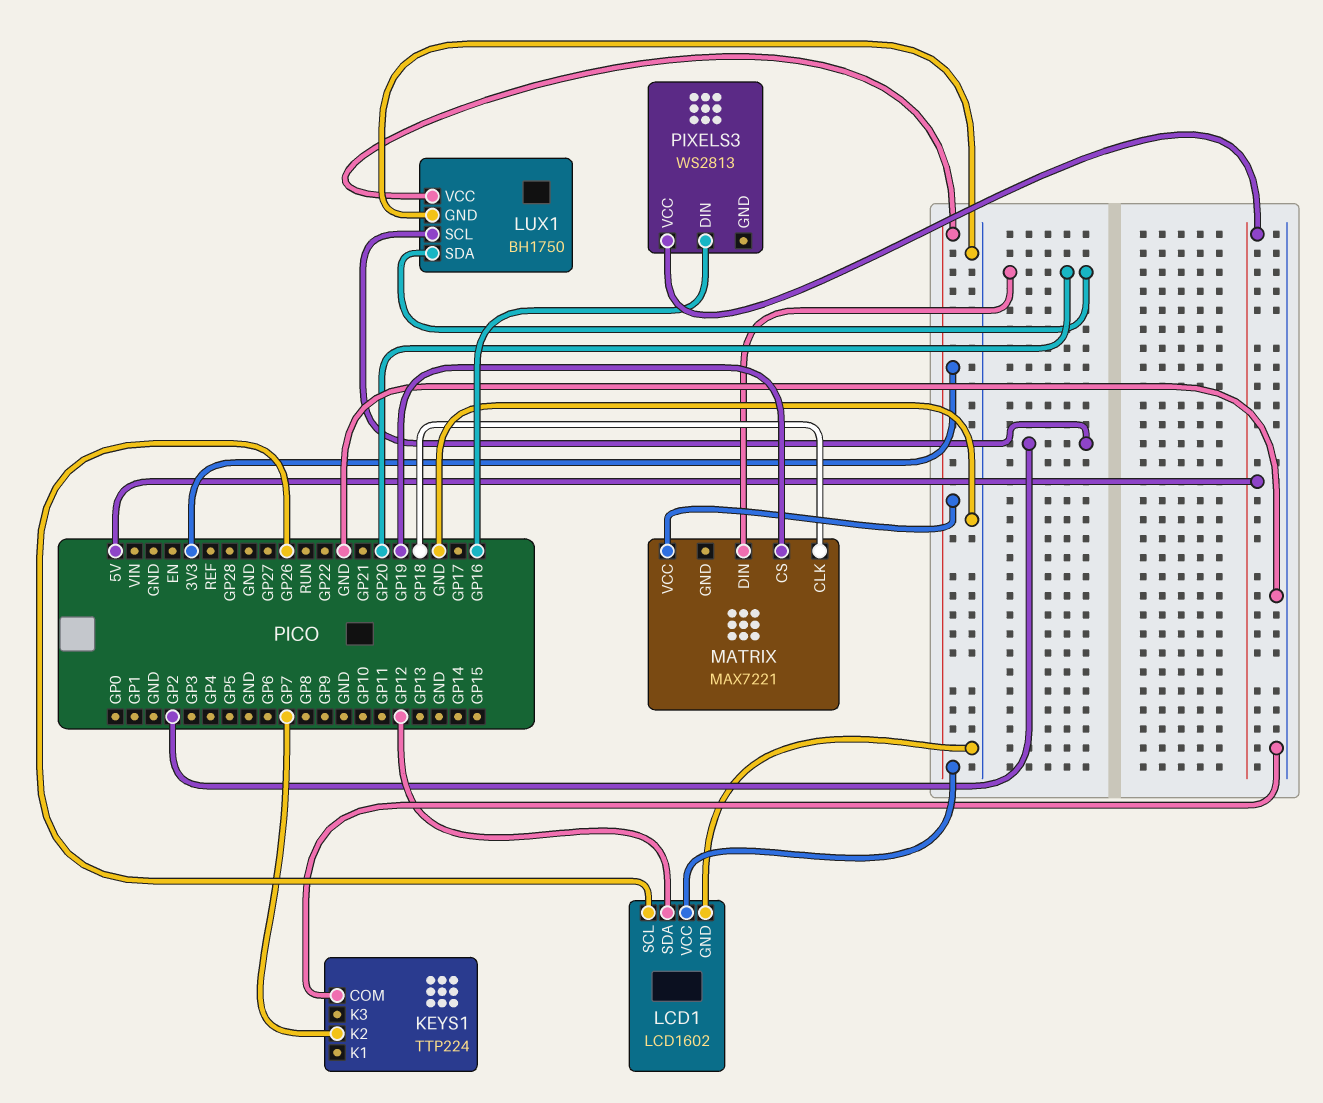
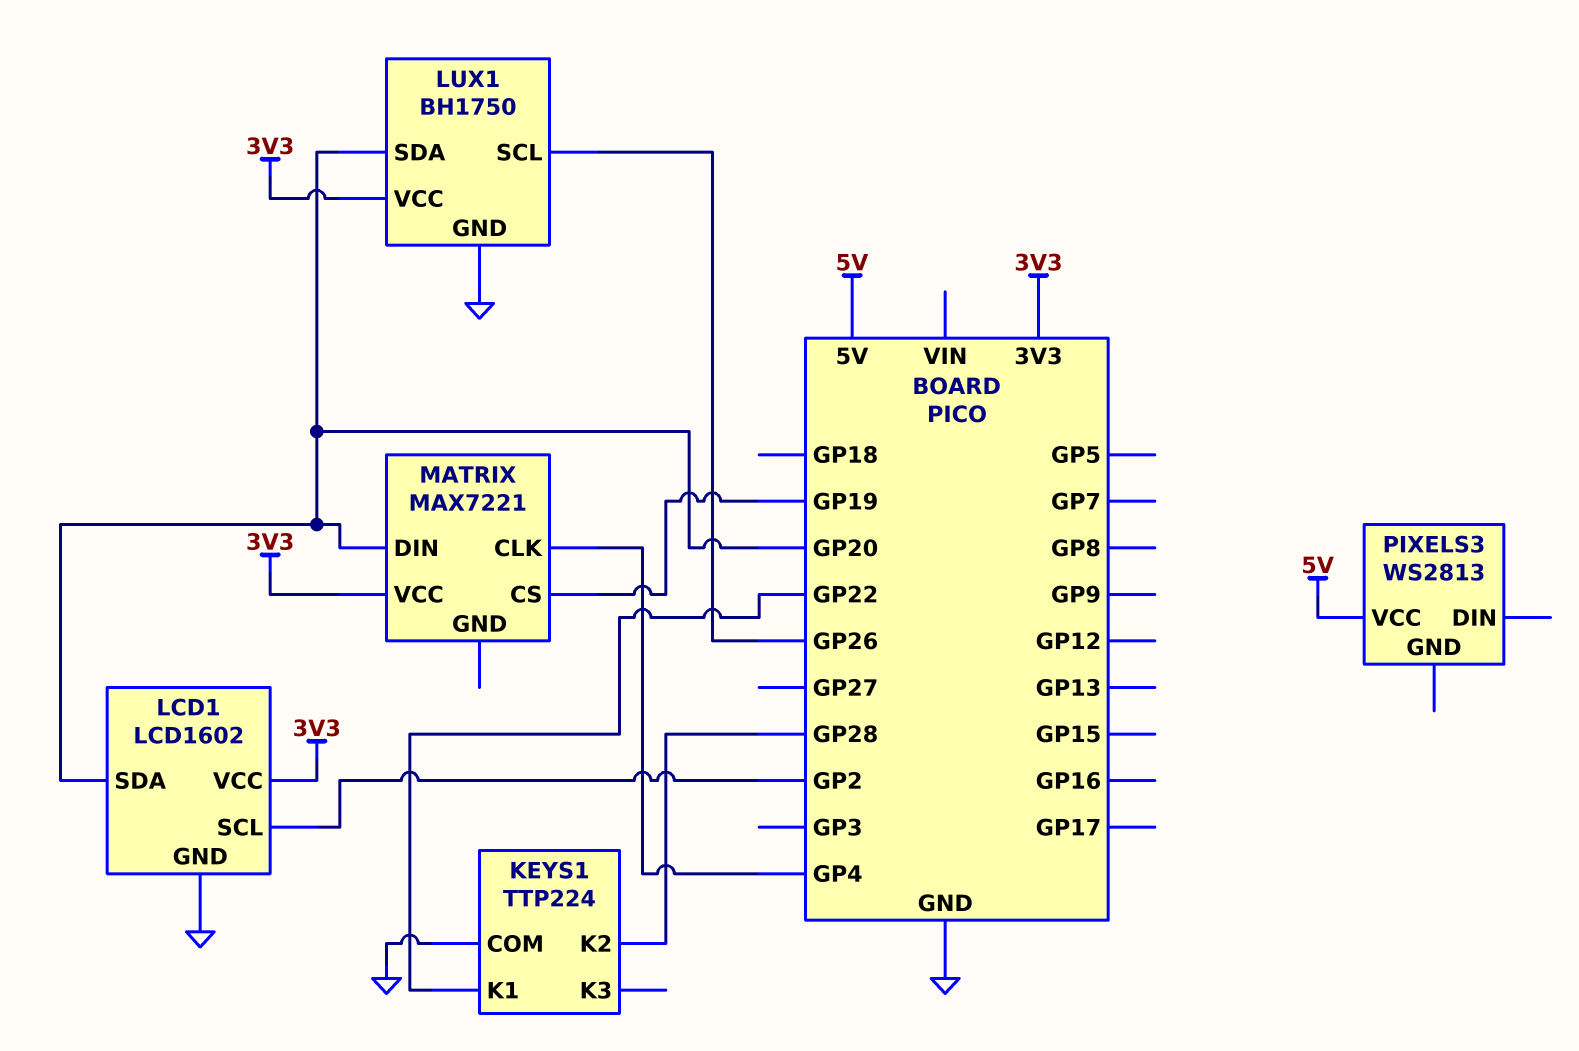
KEYS1 pin K1: none -> GP22
KEYS1 pin K2: GP7 -> GP28
LCD1 pin SCL: GP26 -> GP2
LCD1 pin SDA: GP12 -> GP20
LUX1 pin SCL: GP2 -> GP26
MATRIX pin CLK: GP18 -> GP4
PIXELS3 pin DIN: GP16 -> none

